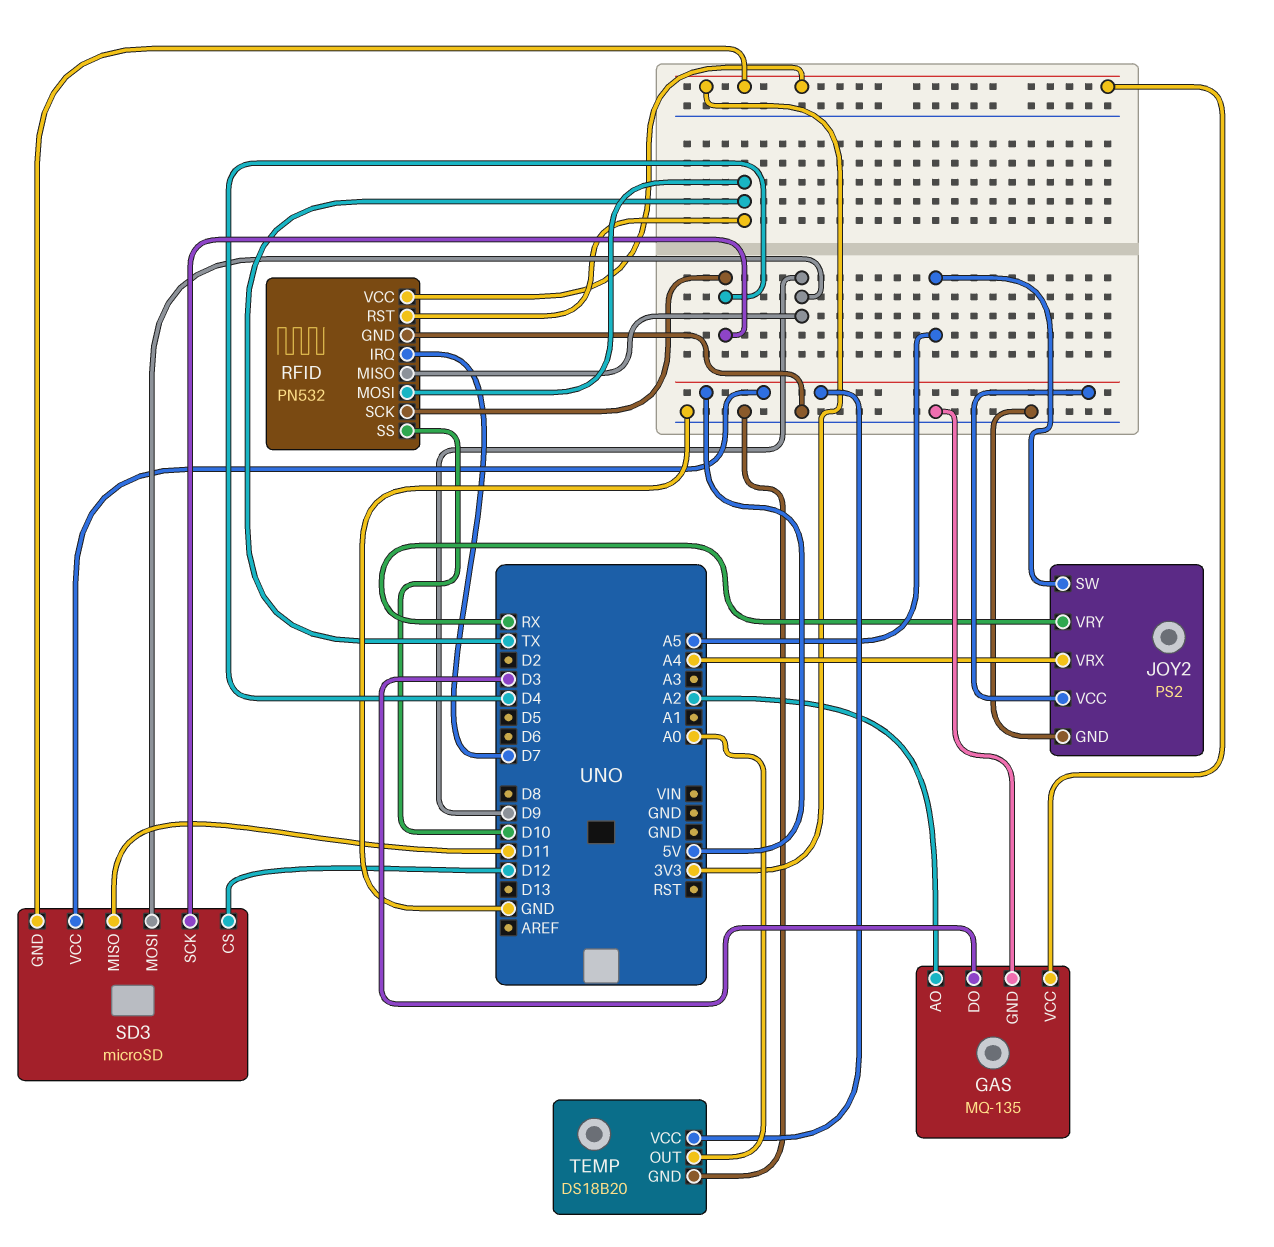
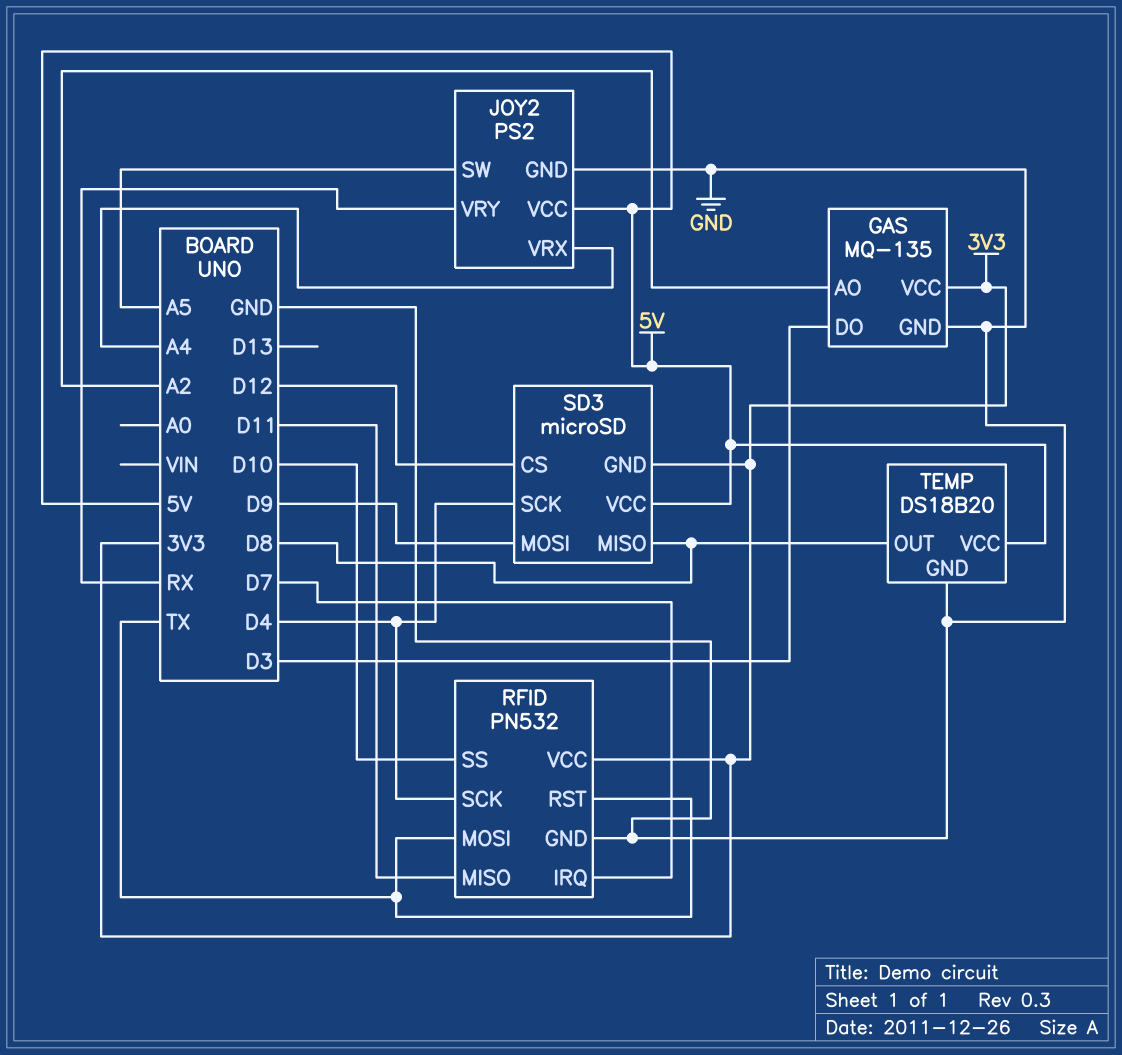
RFID pin MISO: D9 -> D11
SD3 pin MISO: D11 -> D8
TEMP pin OUT: A0 -> D8

